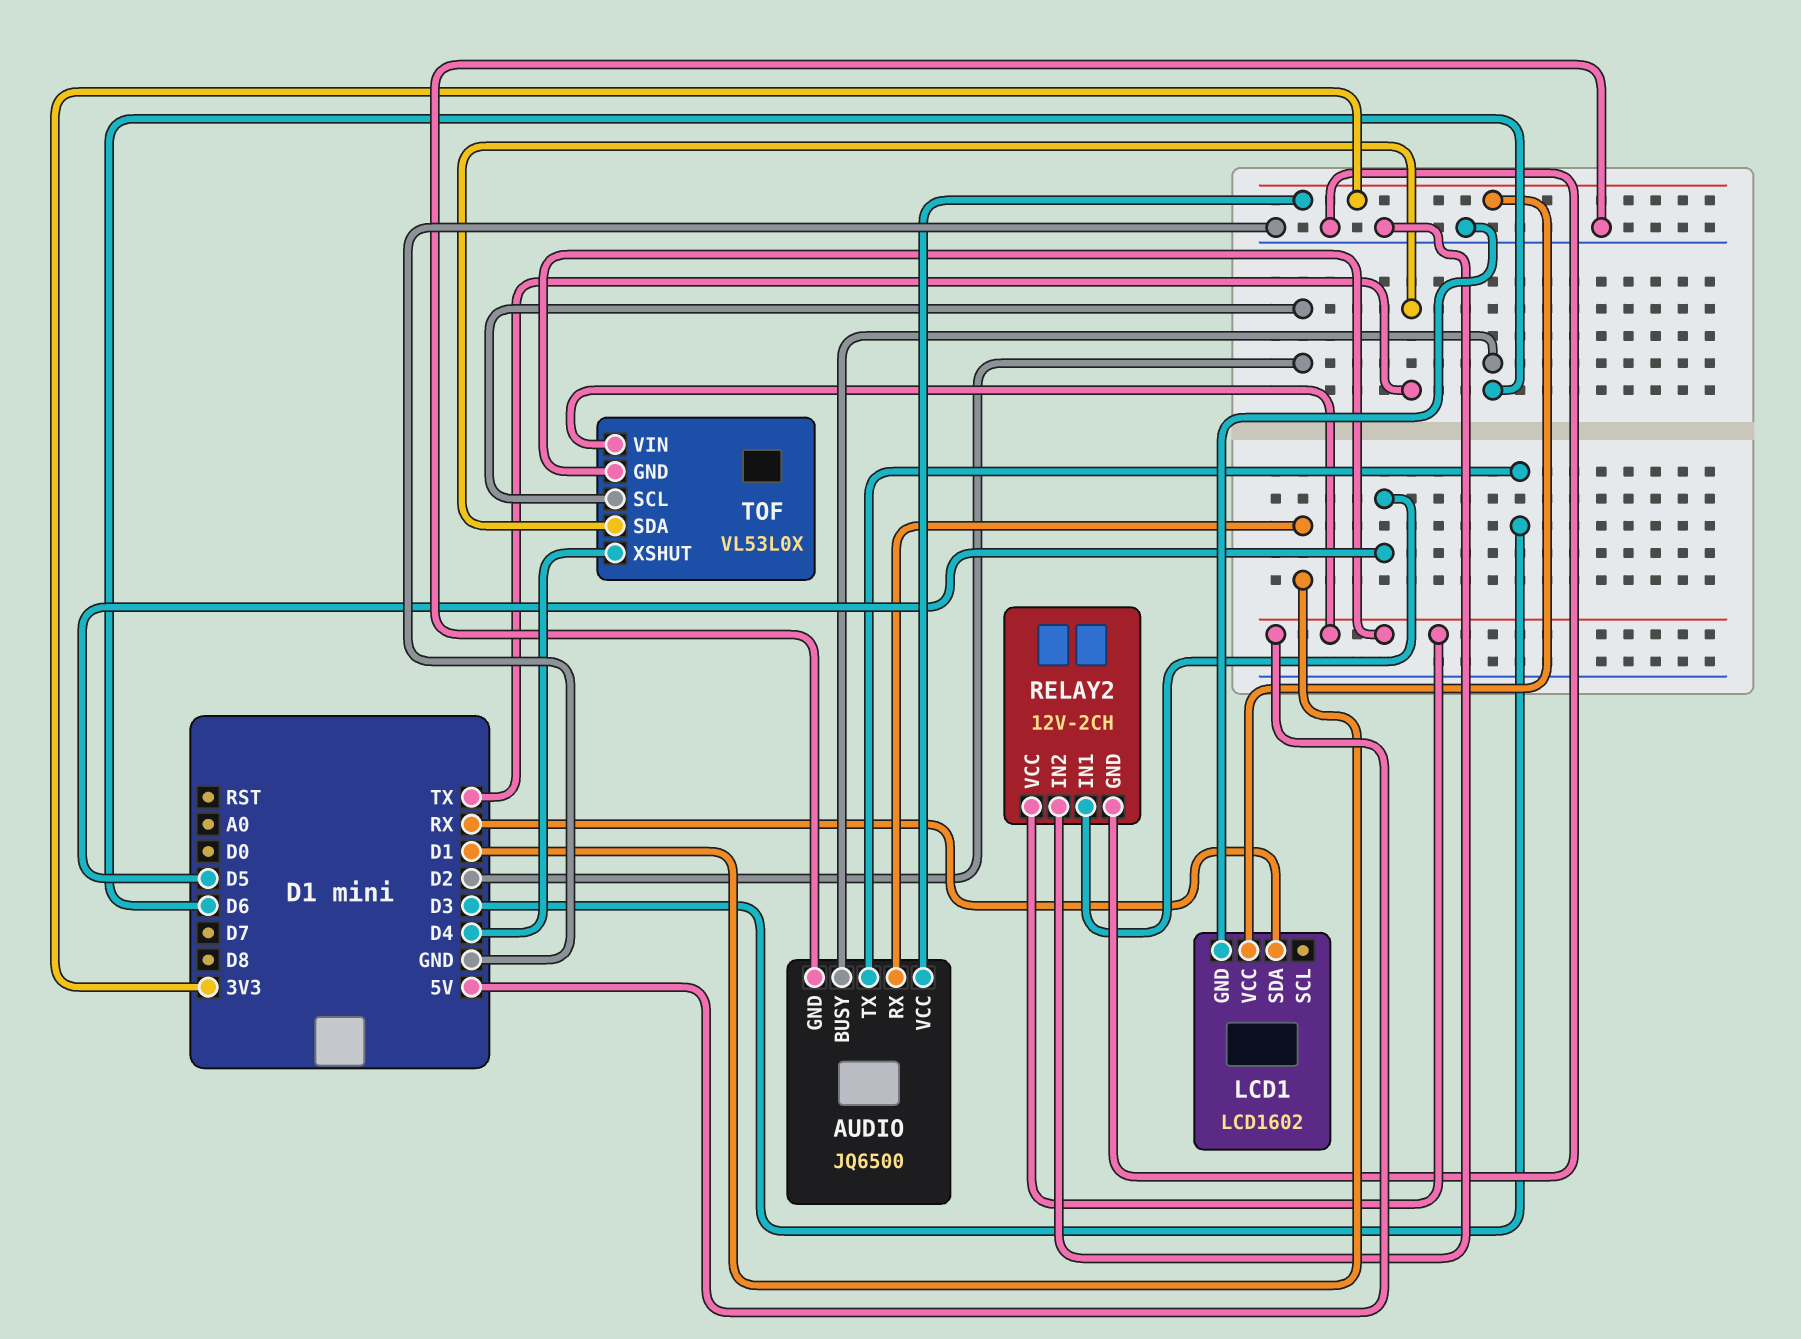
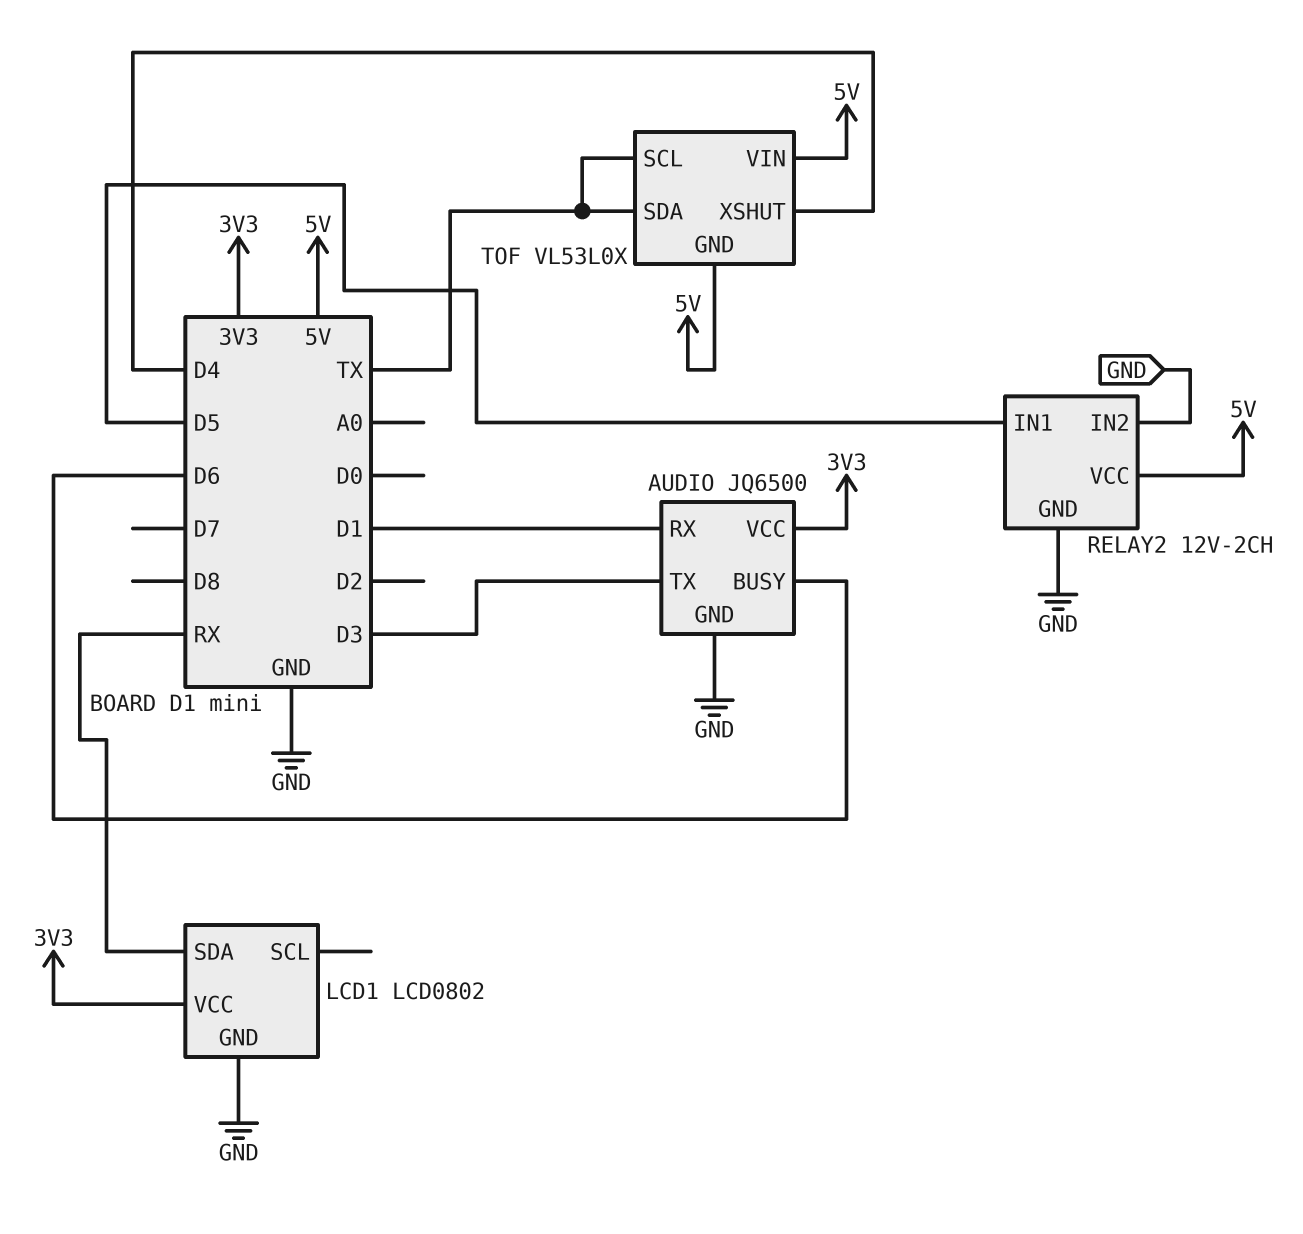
LCD1: LCD1602 -> LCD0802
TOF pin SCL: D2 -> TX

